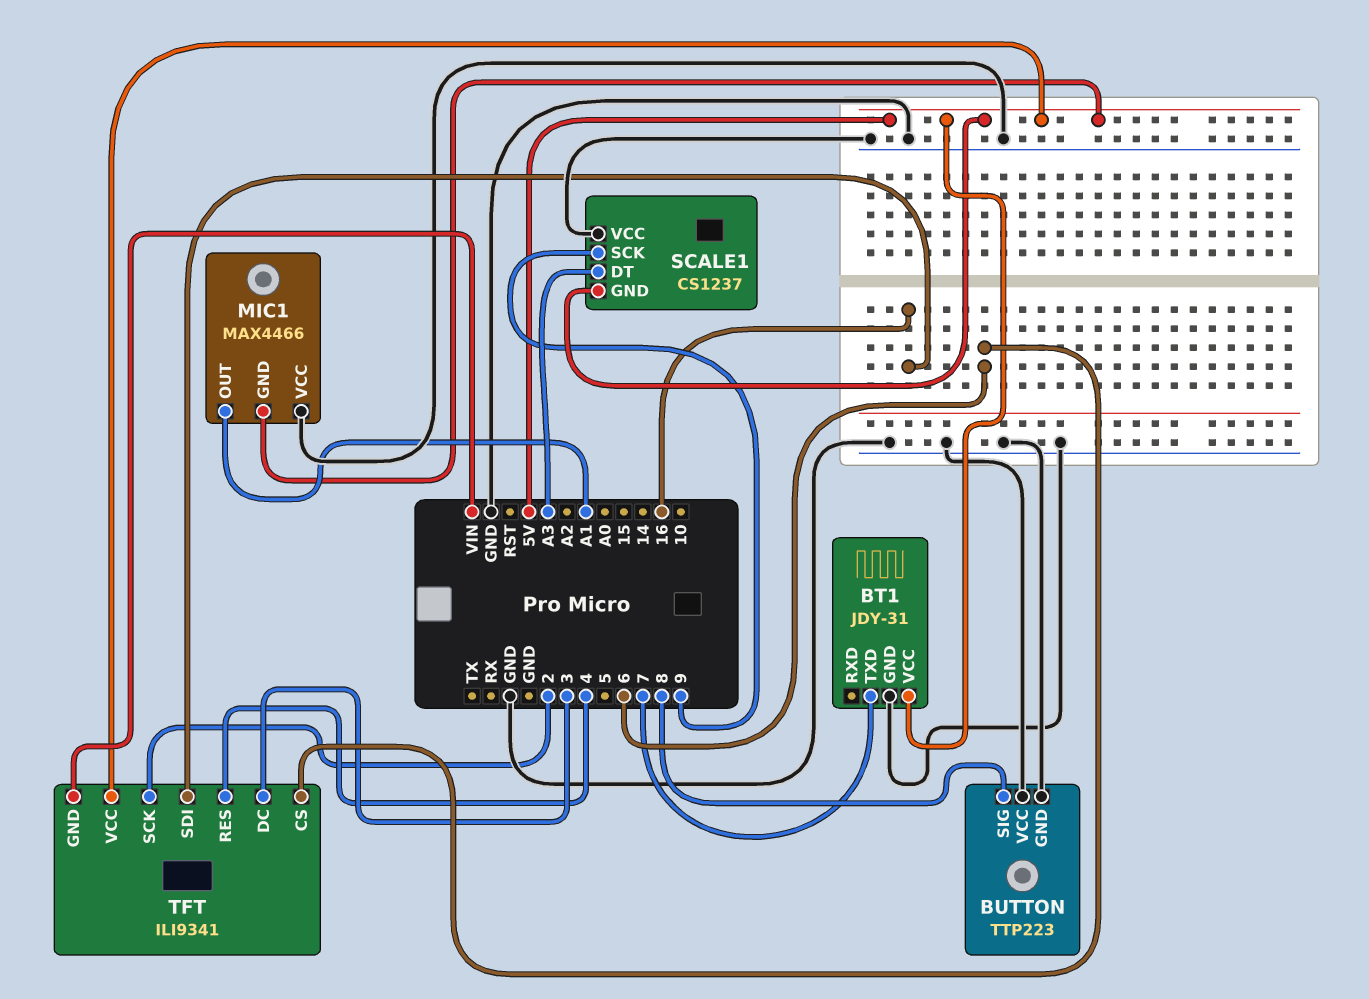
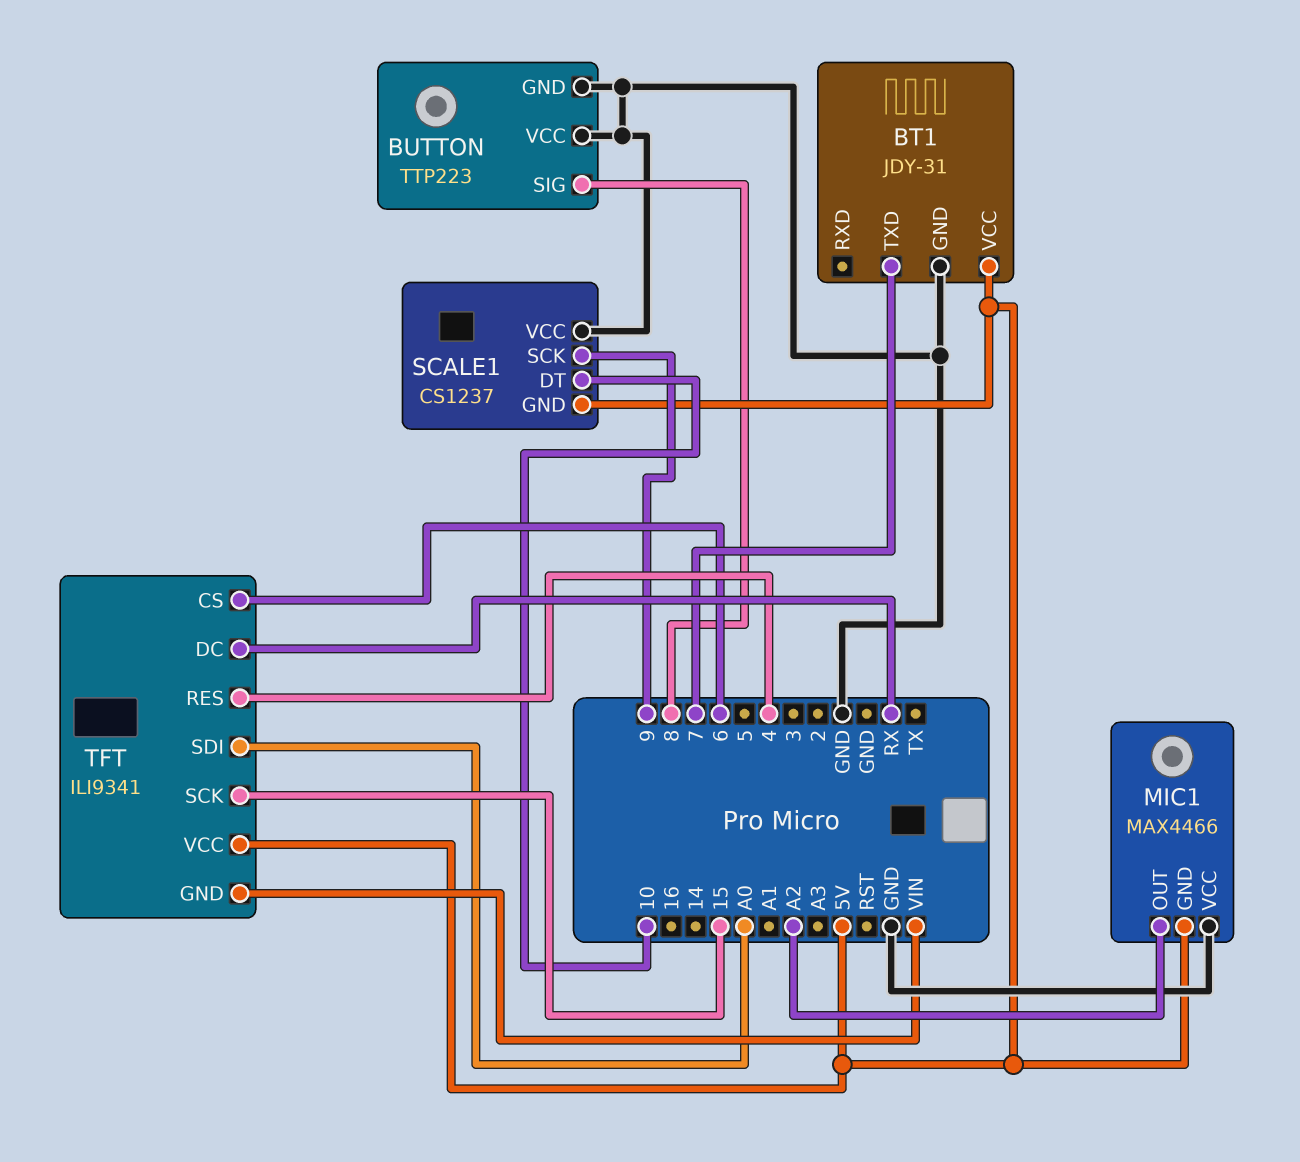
MIC1 pin OUT: A1 -> A2
SCALE1 pin DT: A3 -> 10
TFT pin DC: 3 -> RX
TFT pin SCK: 2 -> 15
TFT pin SDI: 16 -> A0

